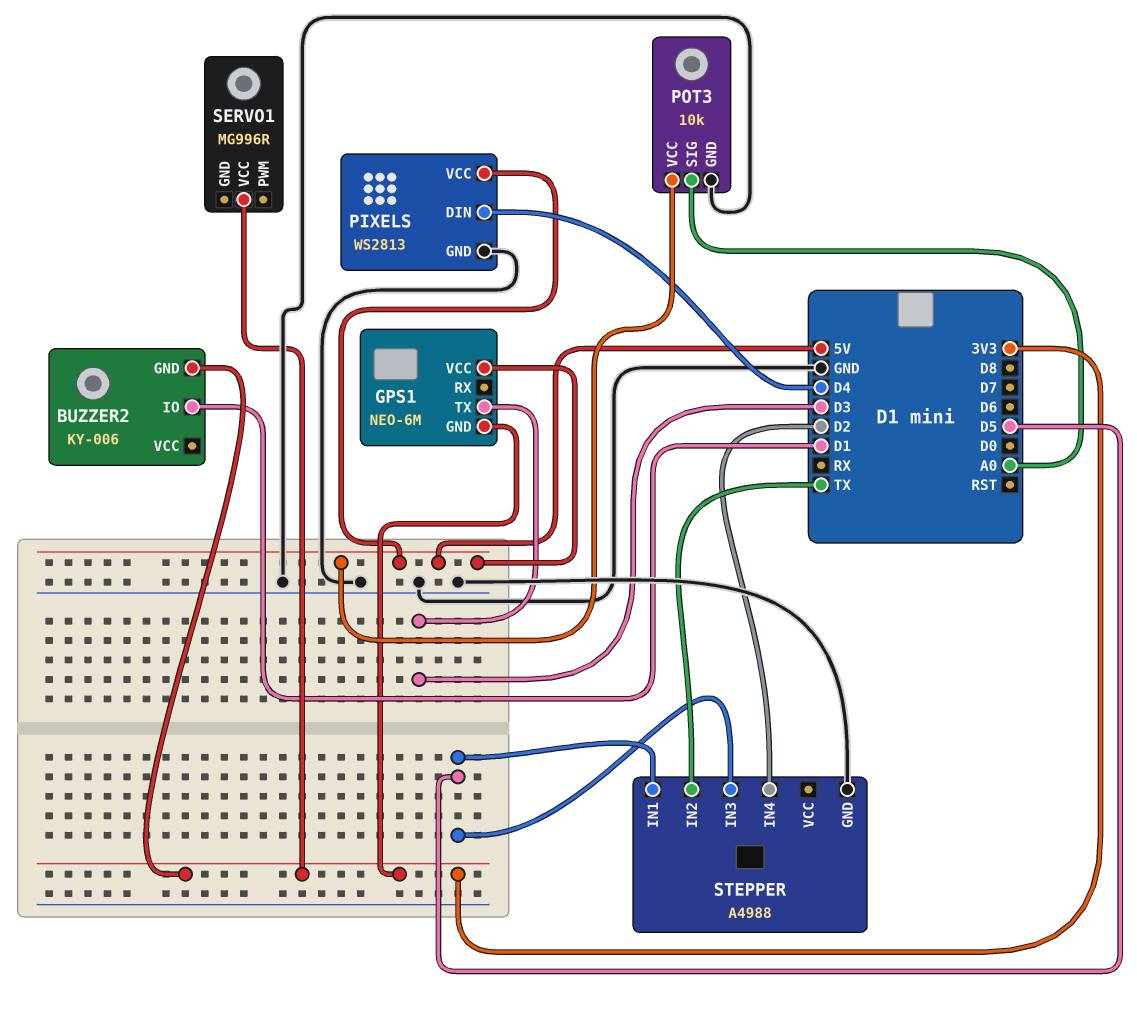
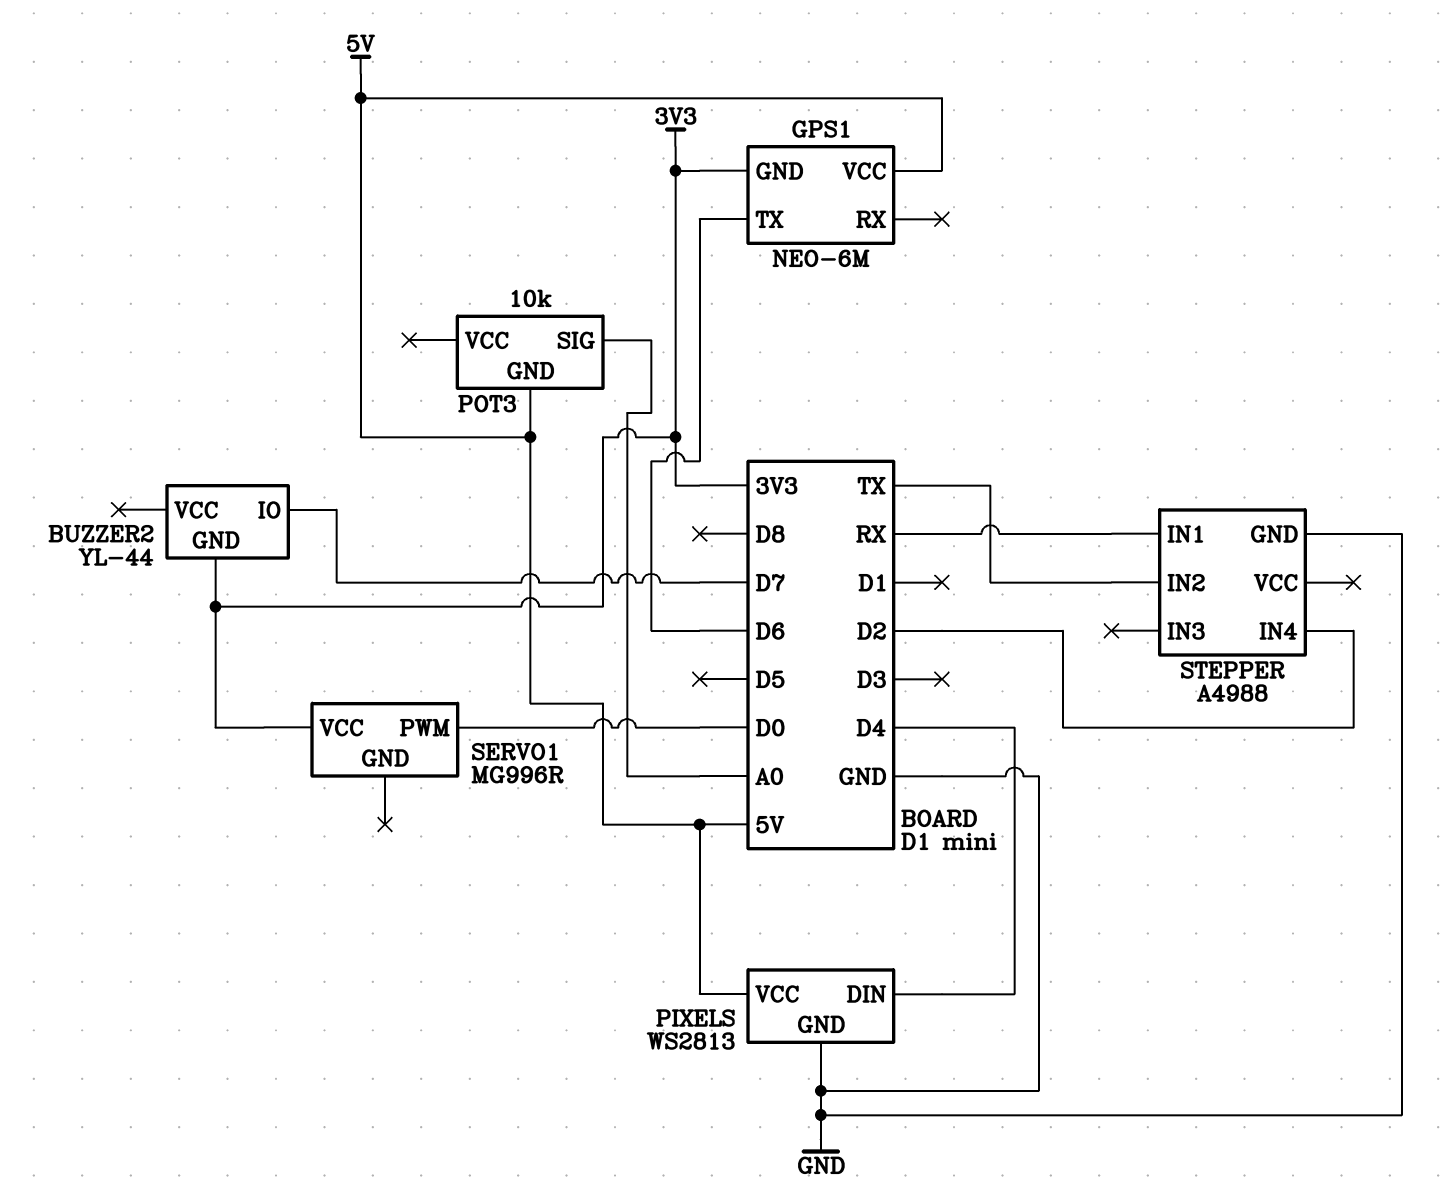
BUZZER2: KY-006 -> YL-44
BUZZER2 pin IO: D1 -> D7
GPS1 pin TX: D3 -> D6
POT3 pin GND: GND -> 5V
POT3 pin VCC: 5V -> none
SERVO1 pin PWM: none -> D0
STEPPER pin IN1: D5 -> RX
STEPPER pin IN3: D5 -> none

